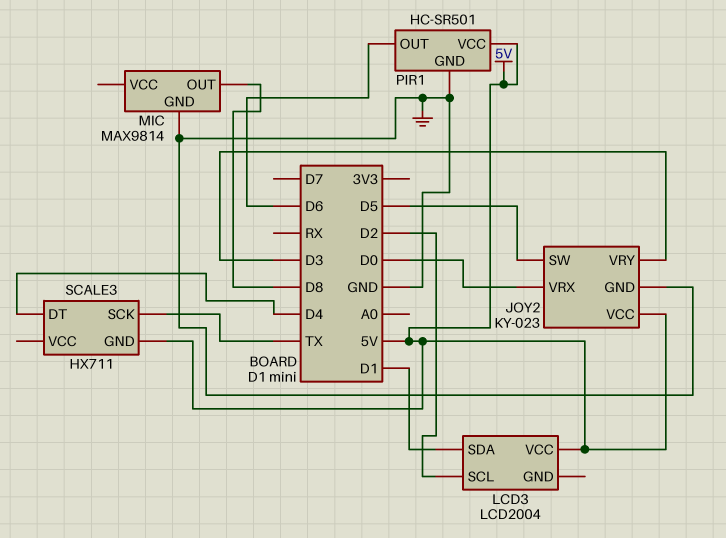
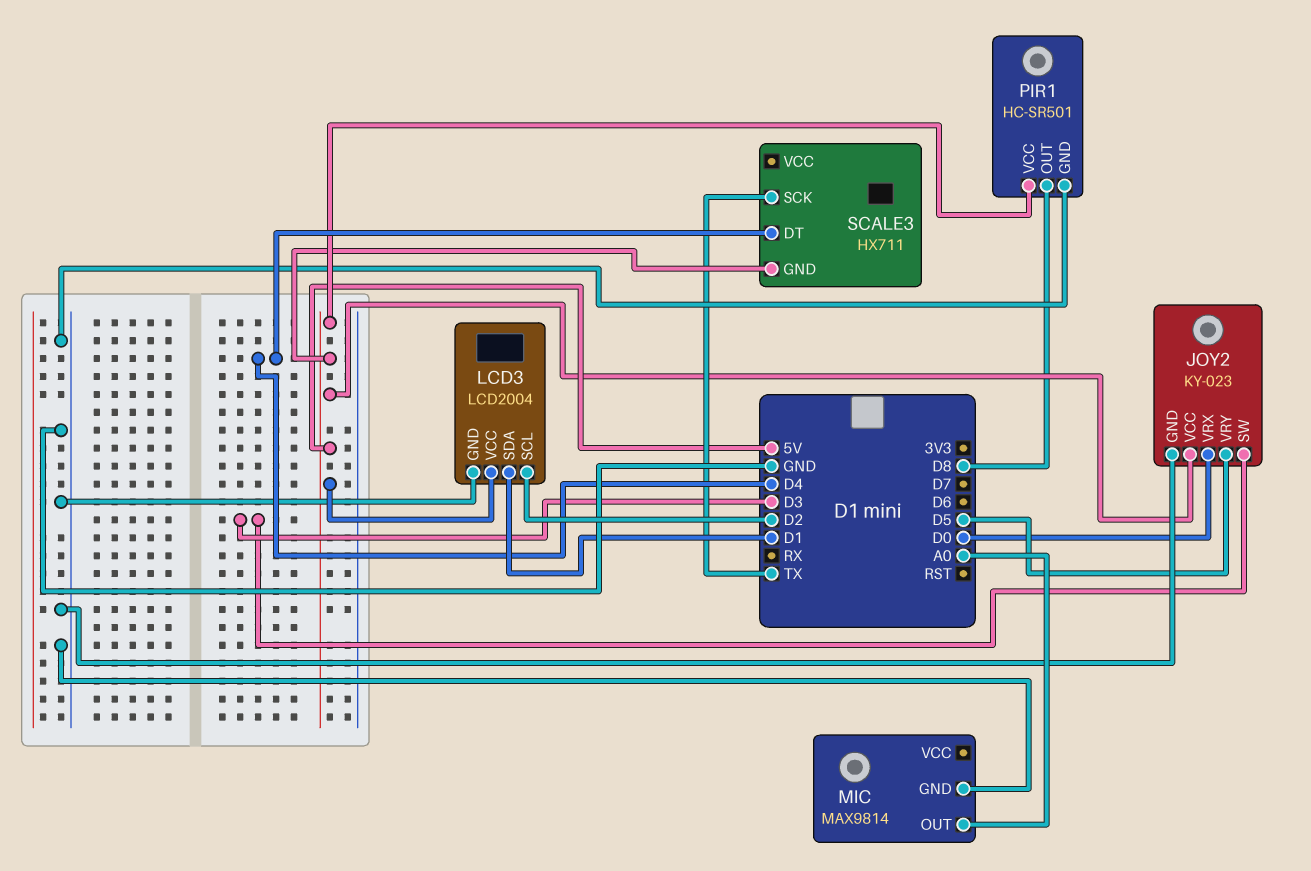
JOY2 pin SW: D5 -> D3
JOY2 pin VRY: D3 -> D5
LCD3 pin GND: none -> GND
MIC pin OUT: D8 -> A0
PIR1 pin OUT: D6 -> D8

